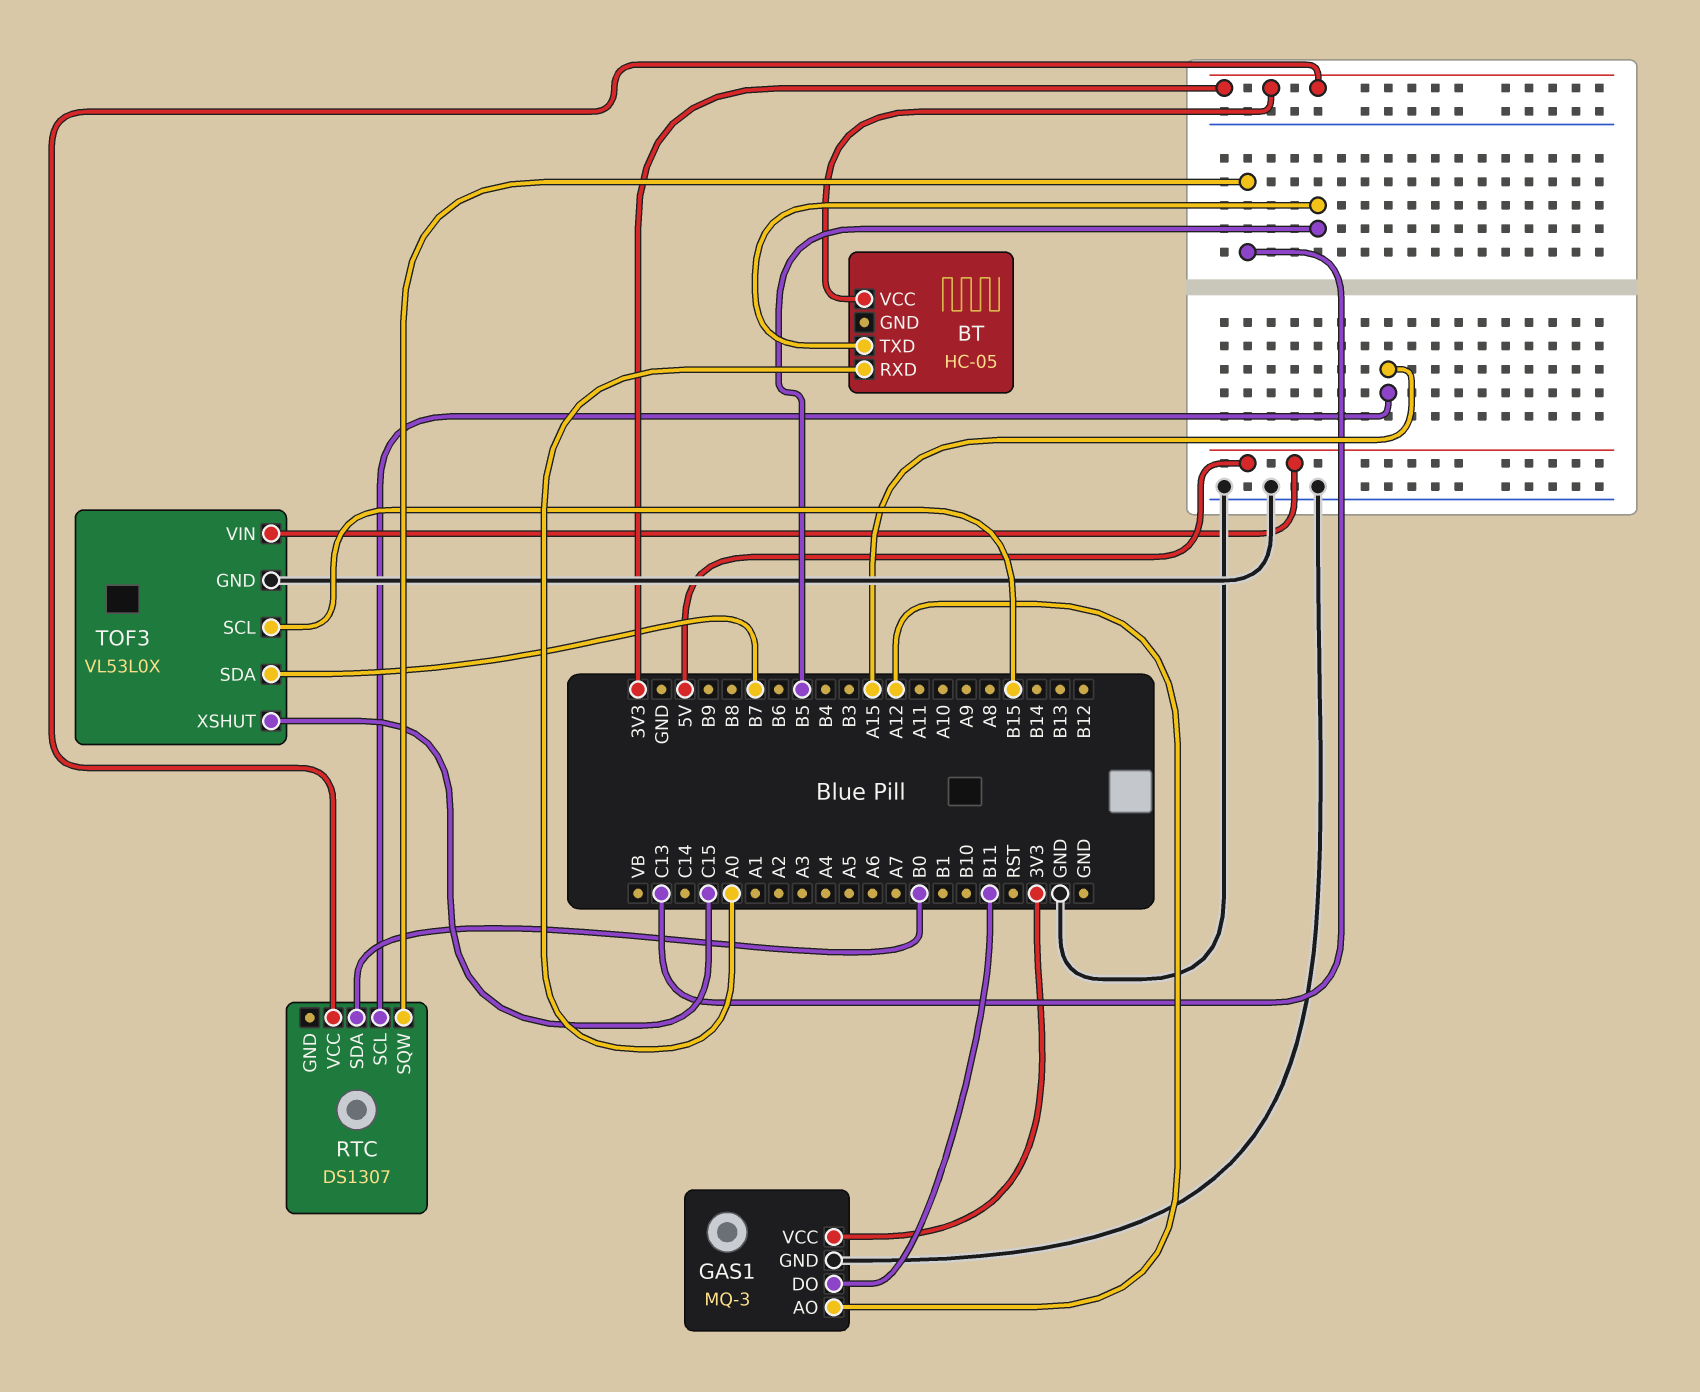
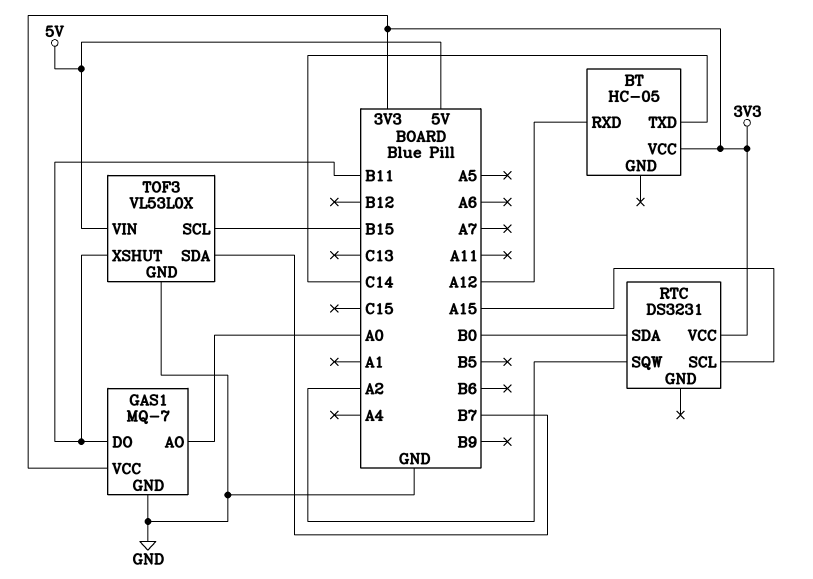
BT pin RXD: A0 -> A12
BT pin TXD: B5 -> C14
GAS1: MQ-3 -> MQ-7
GAS1 pin AO: A12 -> A0
RTC: DS1307 -> DS3231
RTC pin SQW: C13 -> A2
TOF3 pin XSHUT: C15 -> B11

